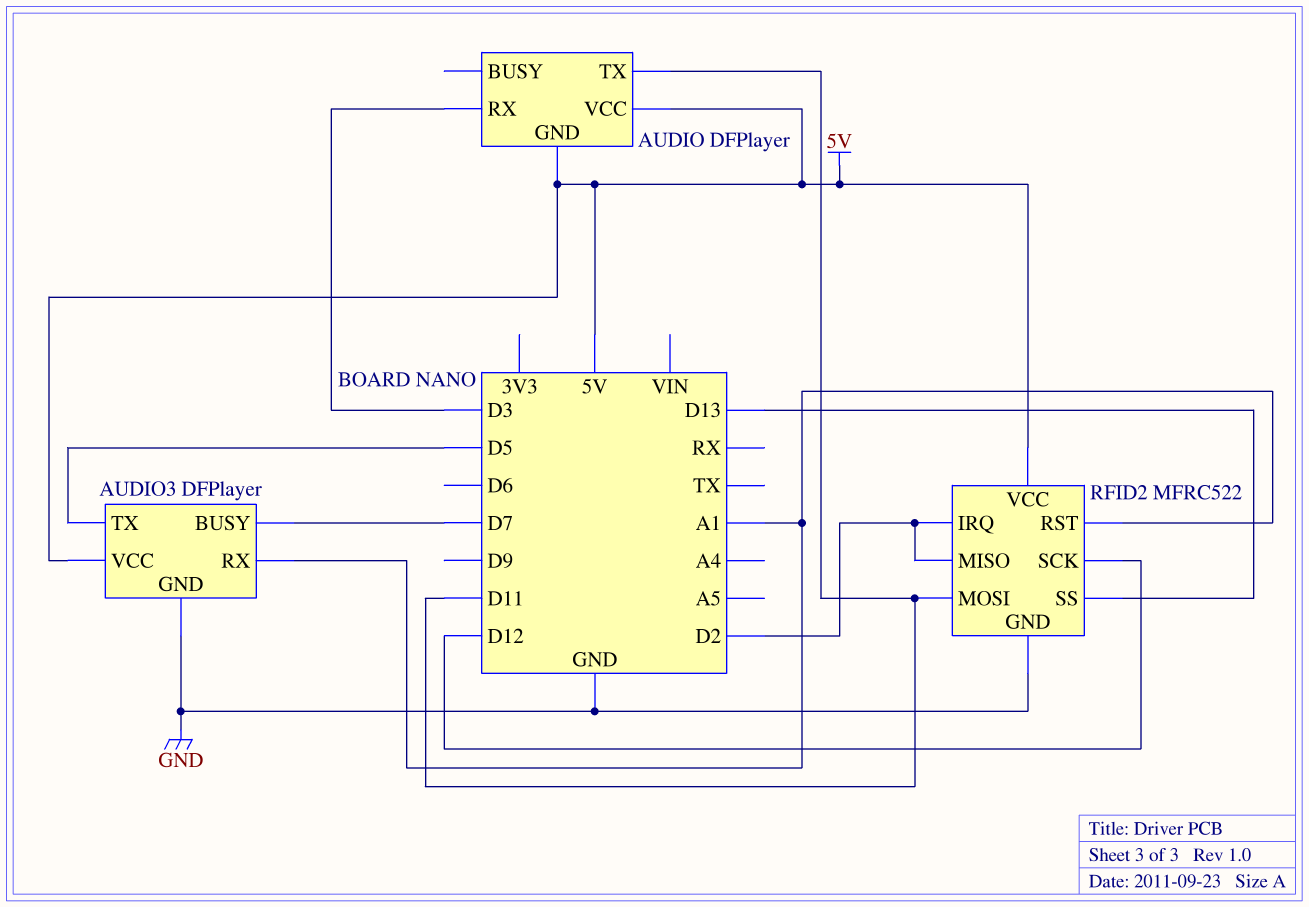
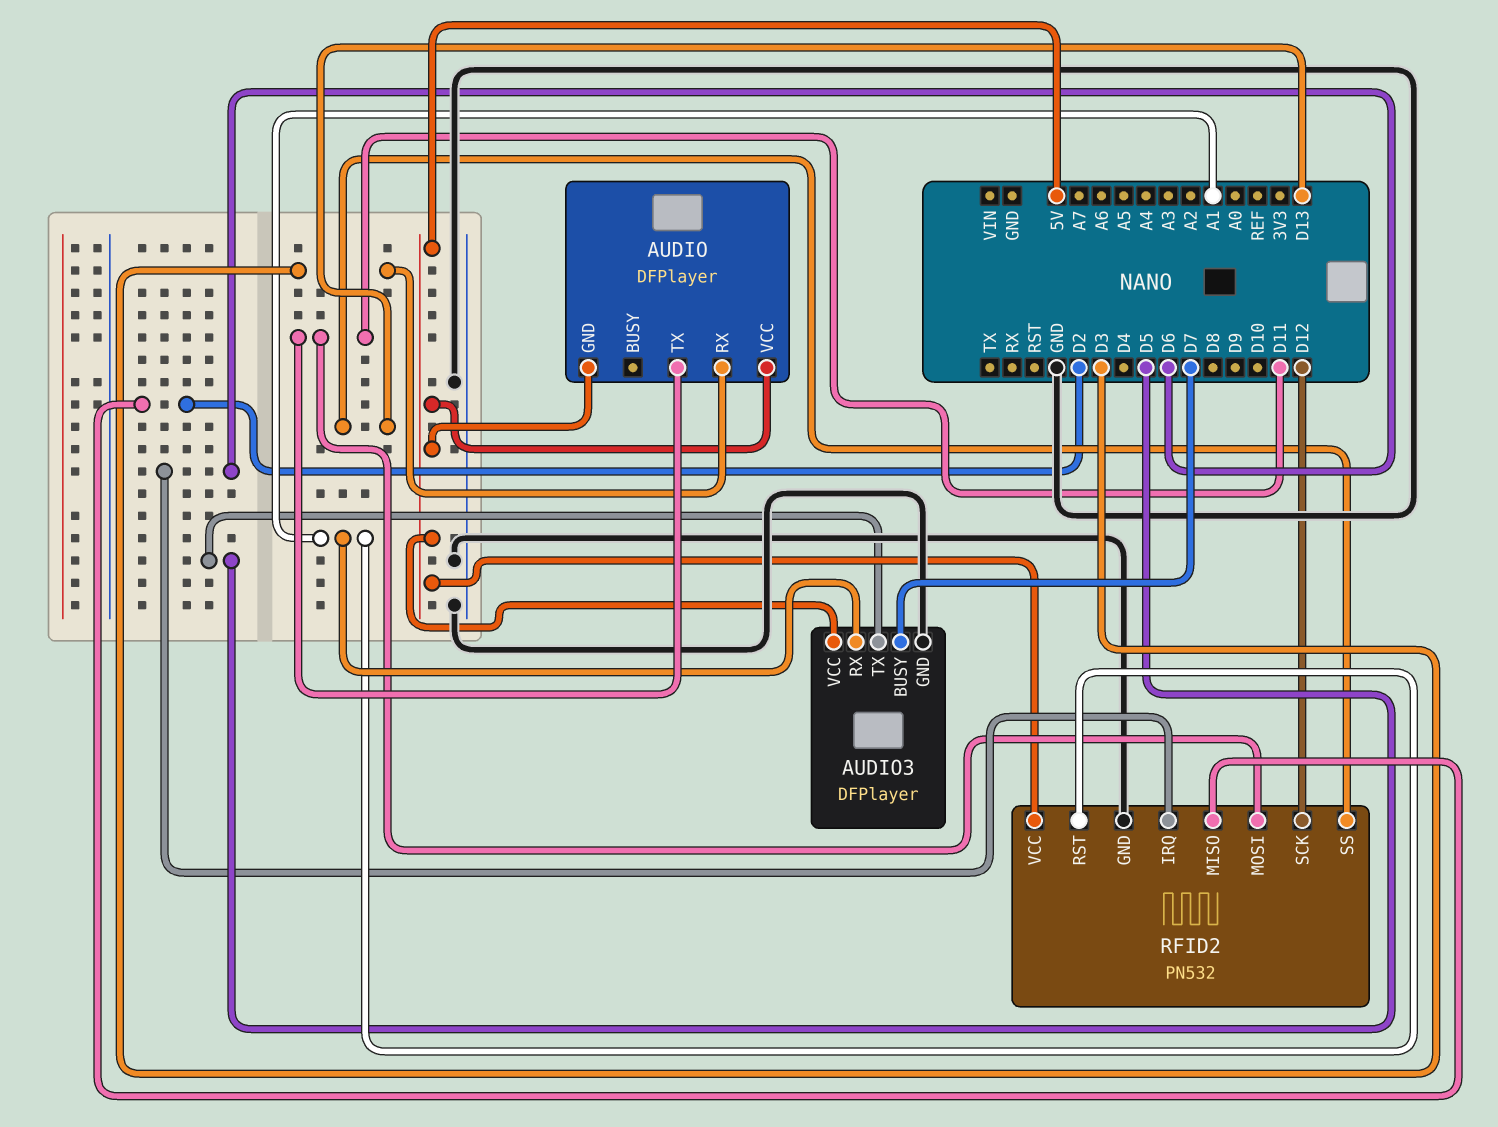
RFID2: MFRC522 -> PN532
RFID2 pin IRQ: D2 -> D6

